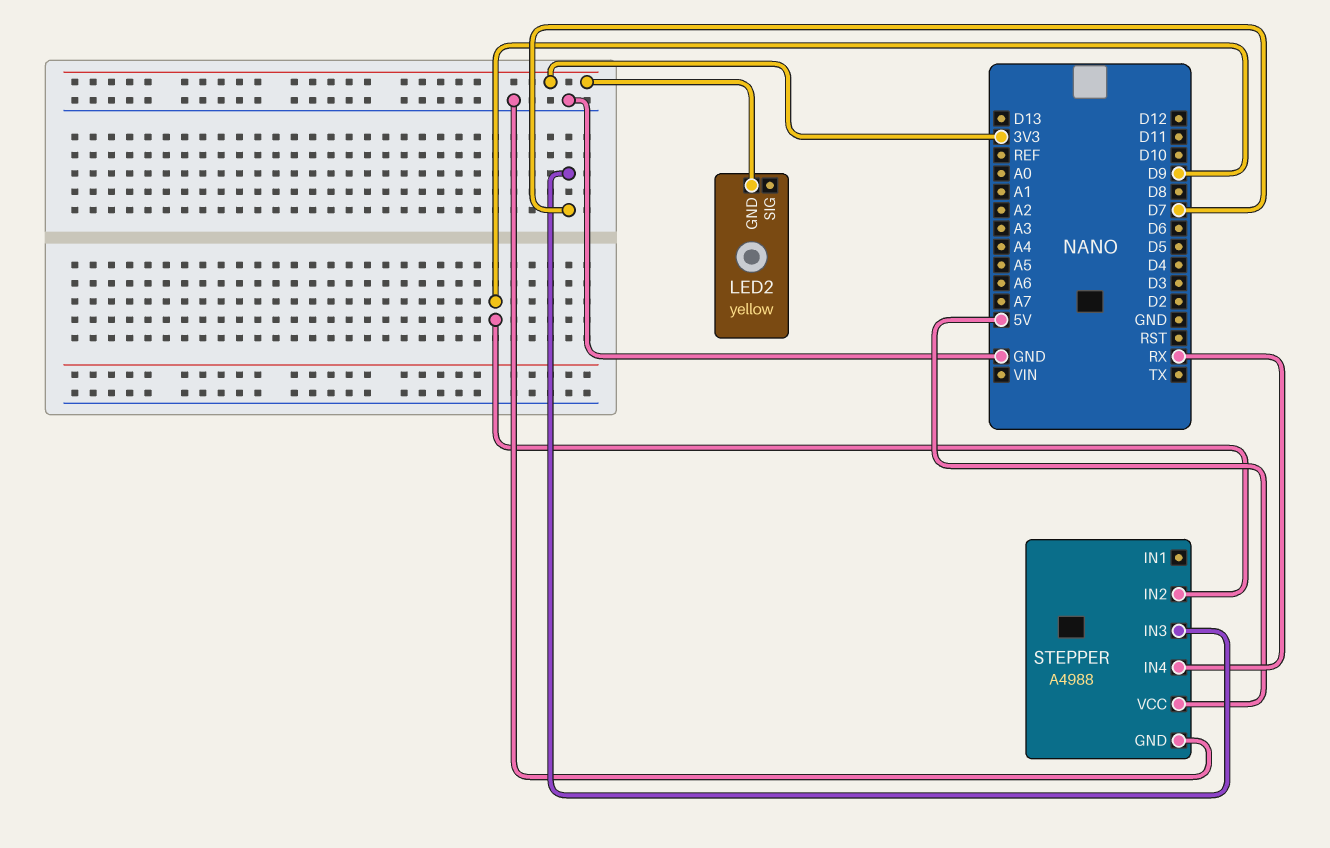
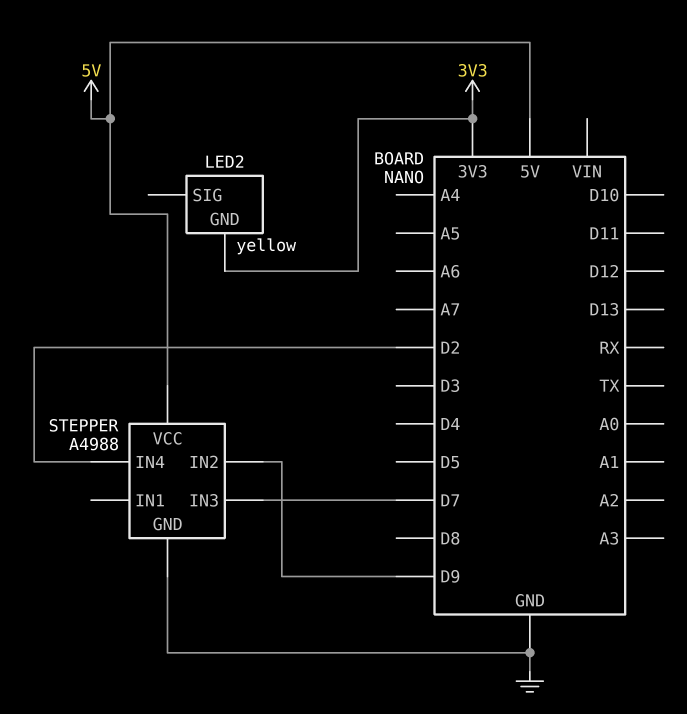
STEPPER pin IN4: RX -> D2

